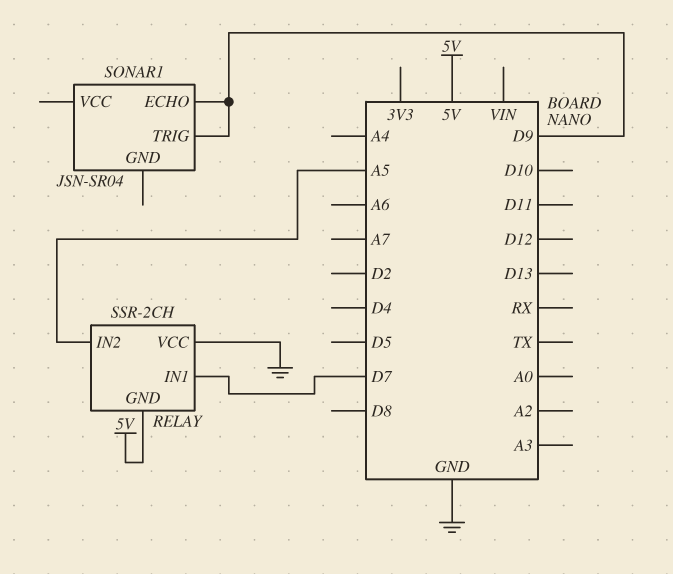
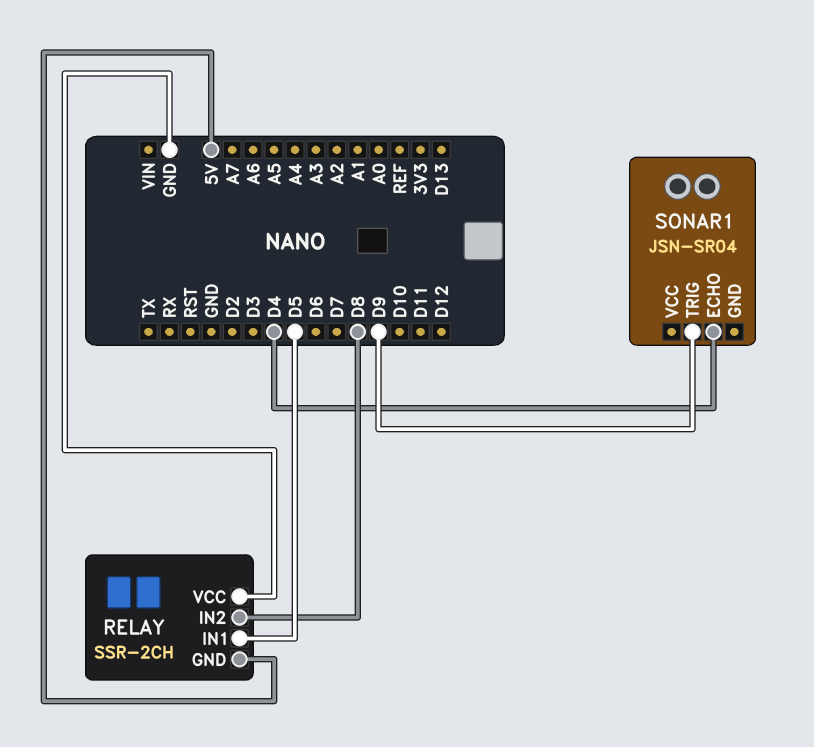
RELAY pin IN1: D7 -> D5
RELAY pin IN2: A5 -> D8
SONAR1 pin ECHO: D9 -> D4

